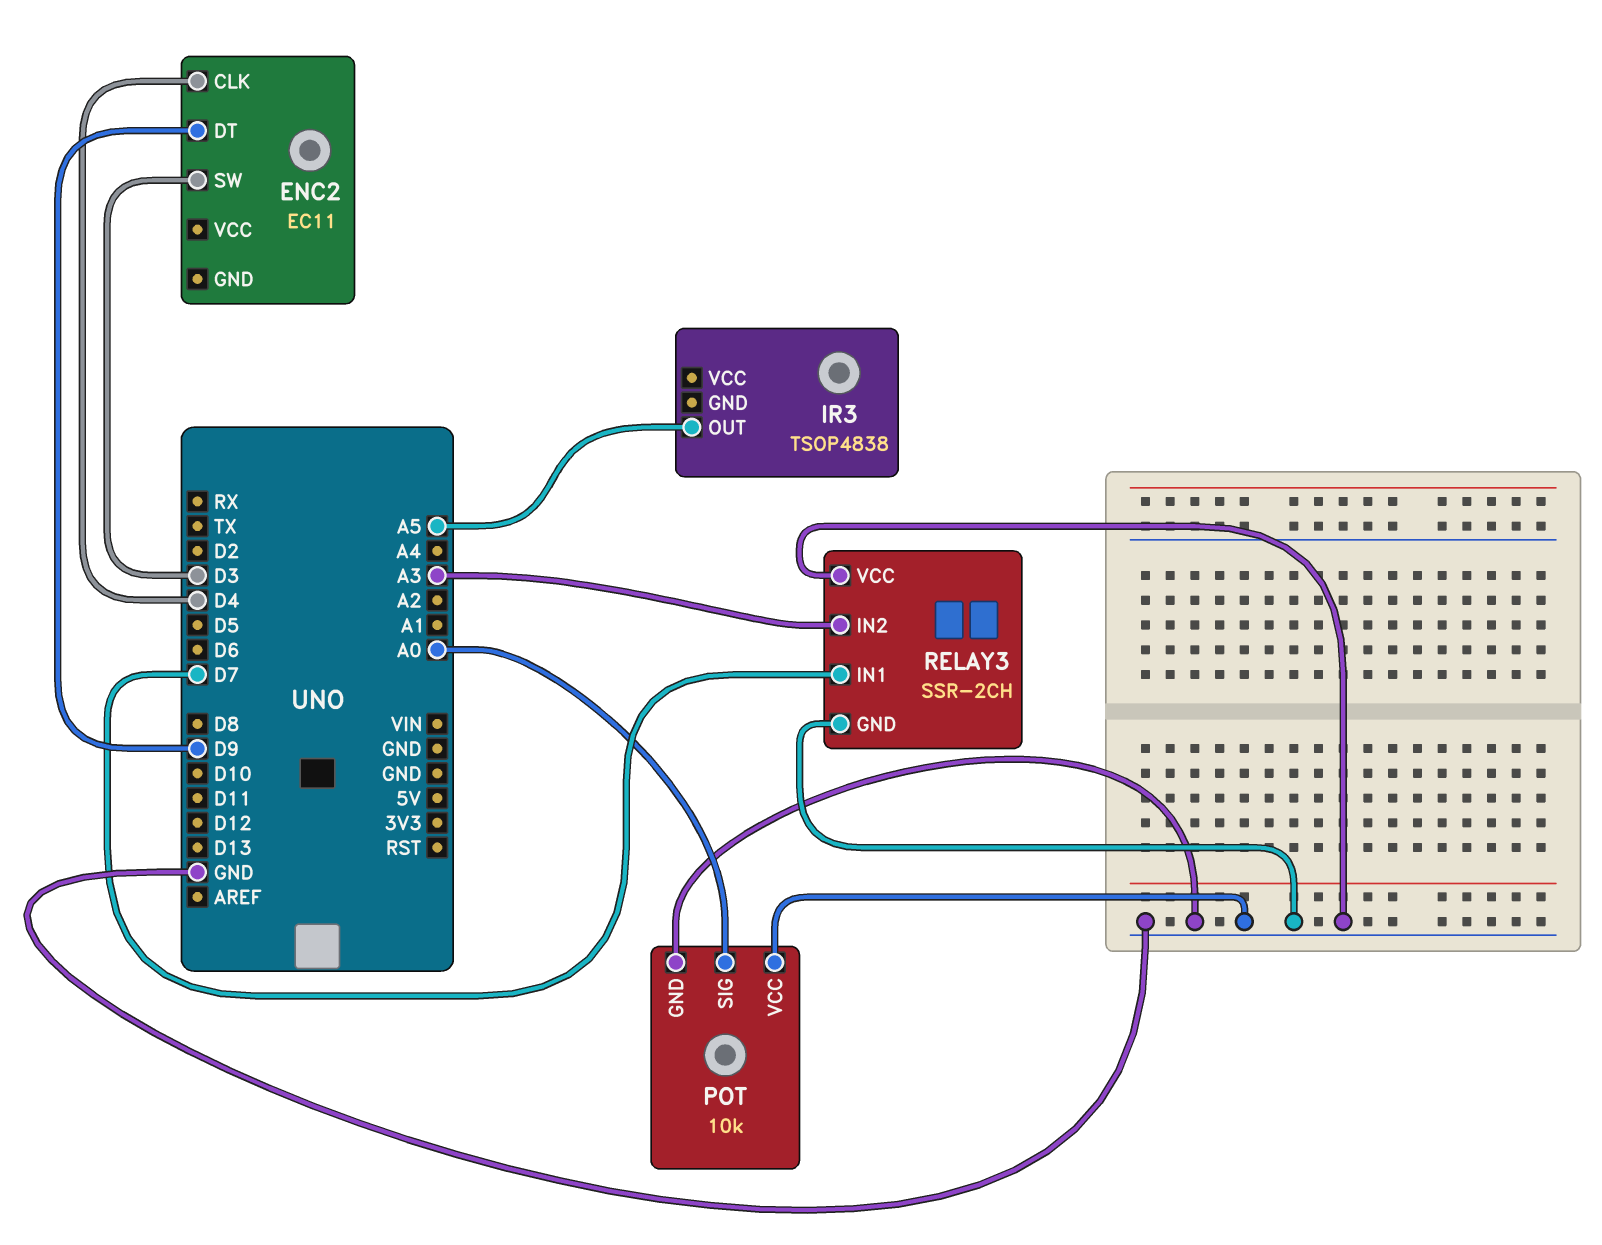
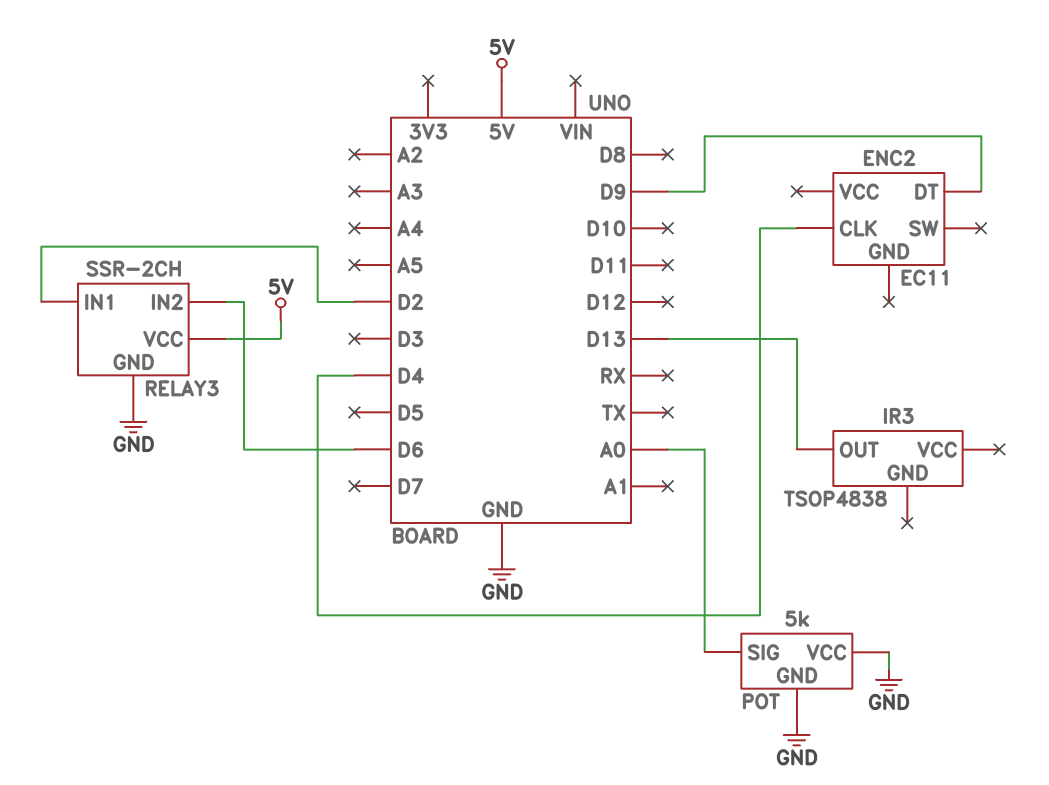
ENC2 pin SW: D3 -> none
IR3 pin OUT: A5 -> D13
POT: 10k -> 5k
RELAY3 pin IN1: D7 -> D2
RELAY3 pin IN2: A3 -> D6
RELAY3 pin VCC: GND -> 5V

